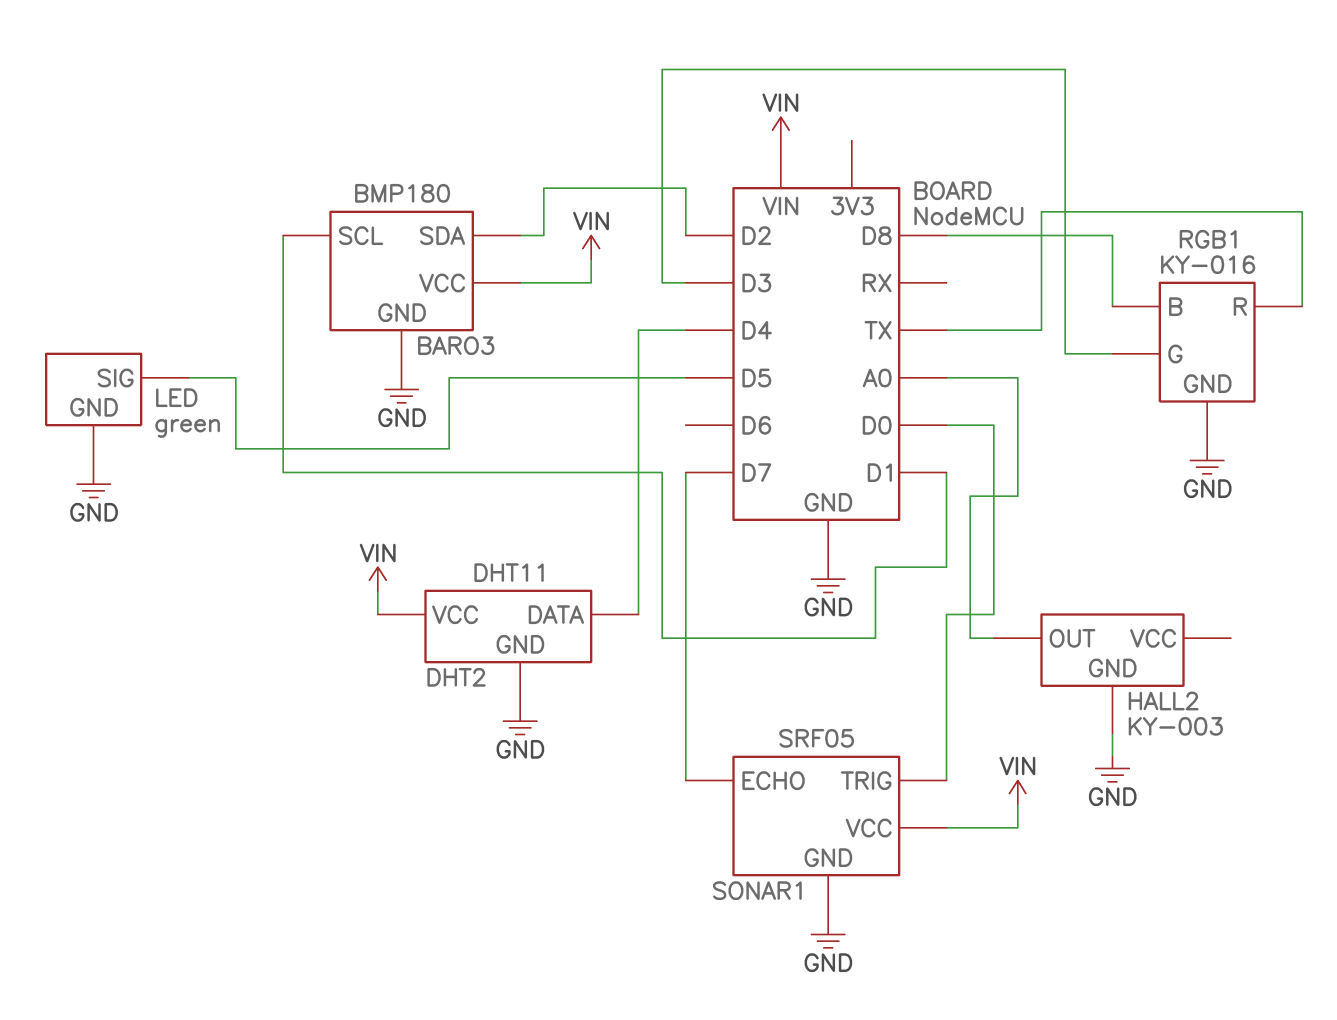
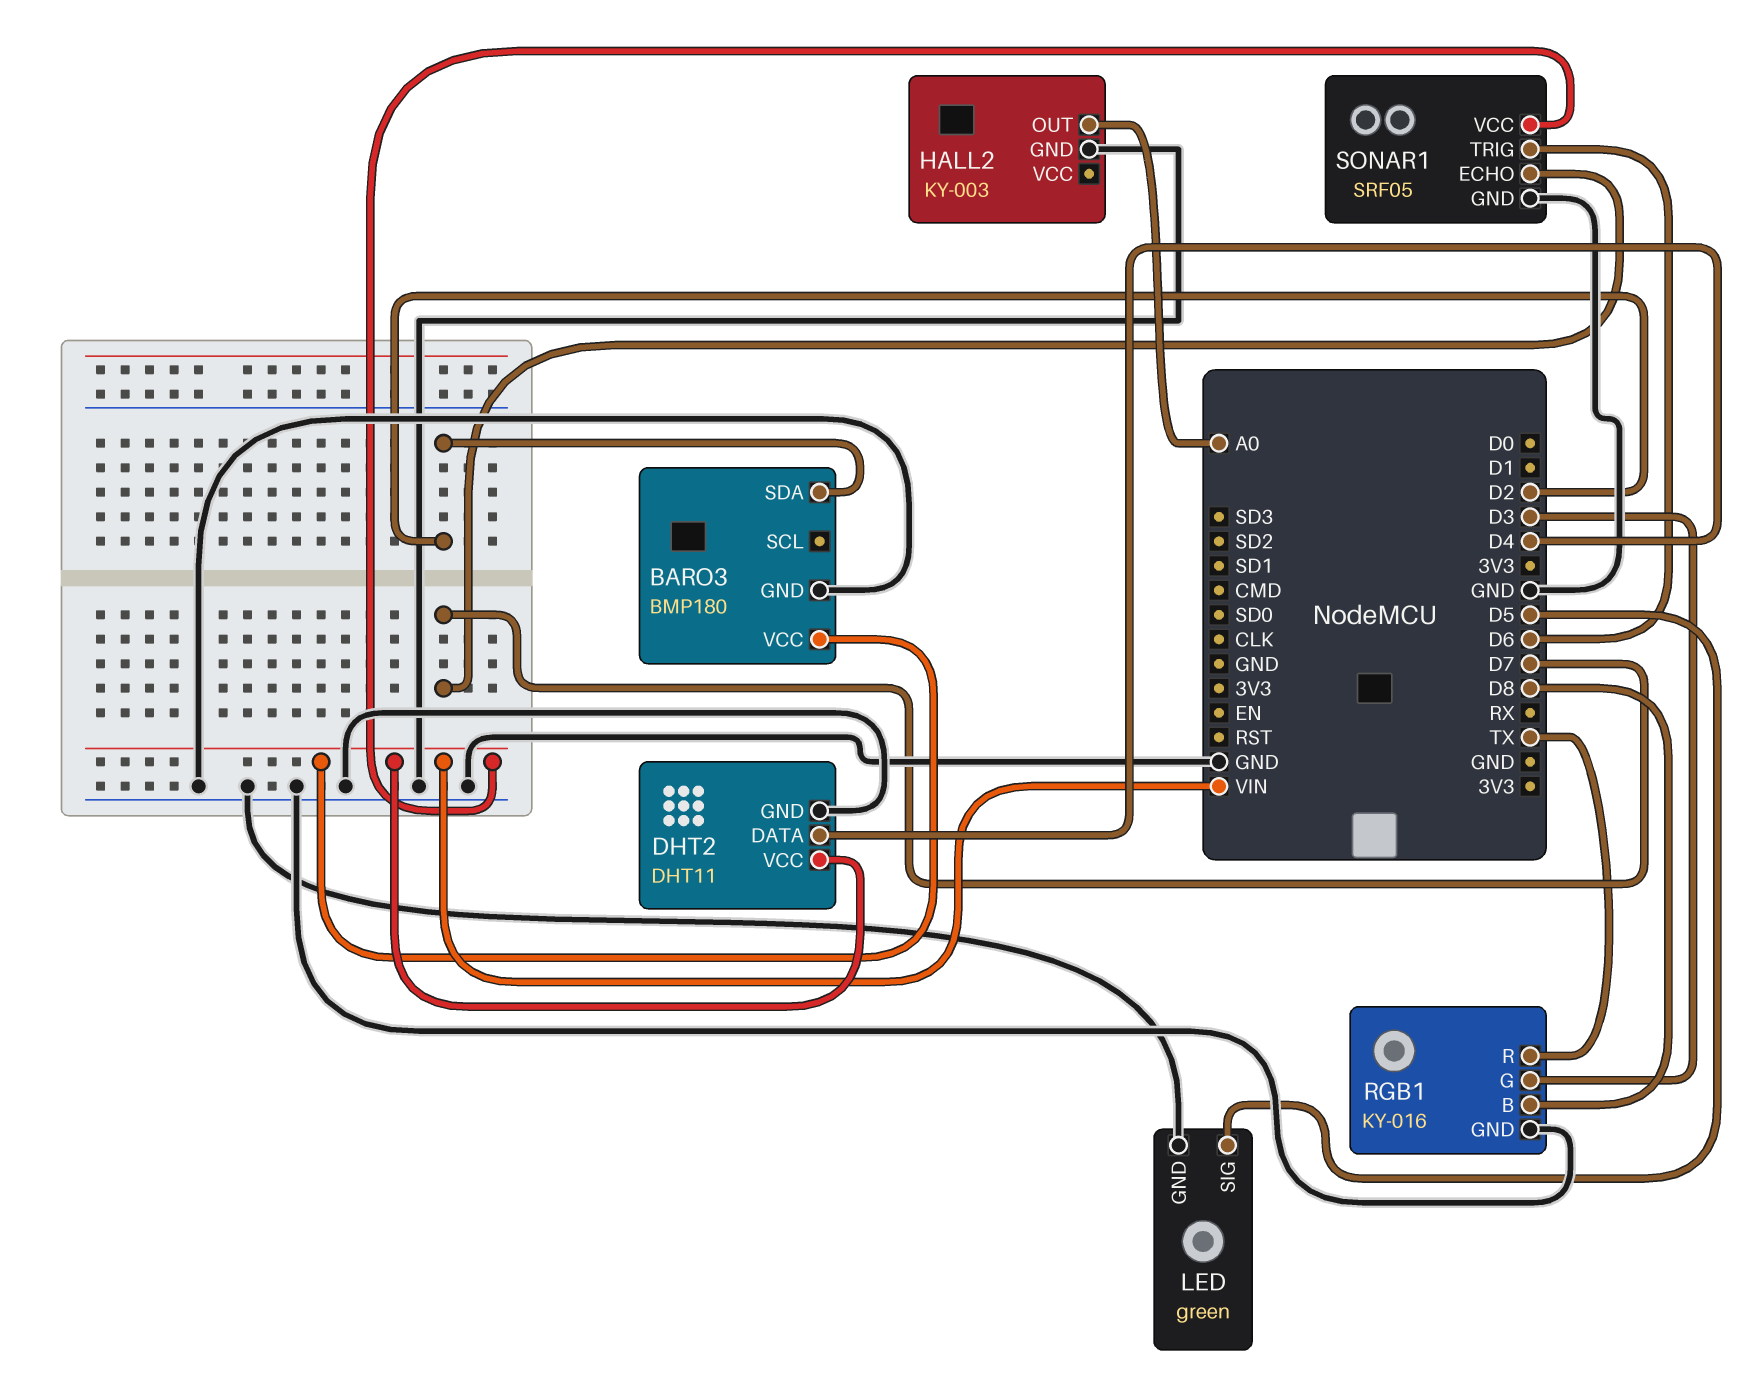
BARO3 pin SCL: D1 -> none
SONAR1 pin TRIG: D0 -> D6

